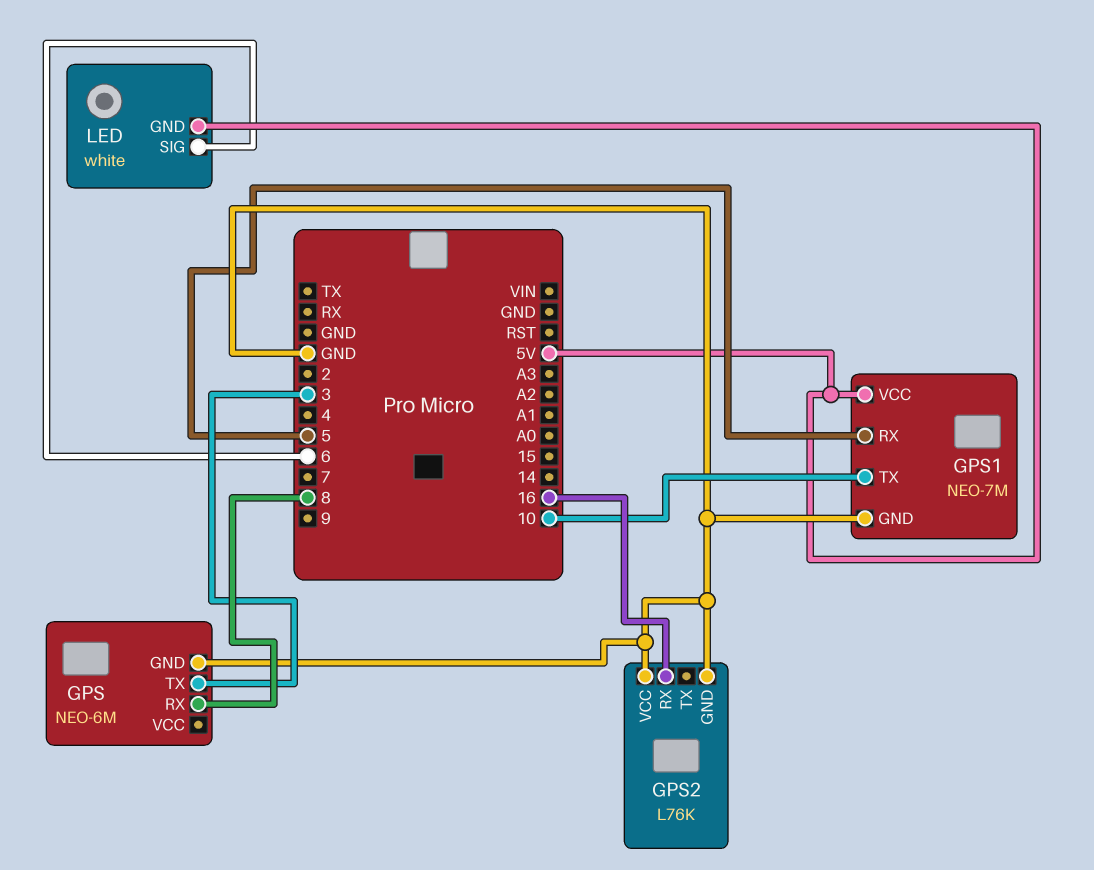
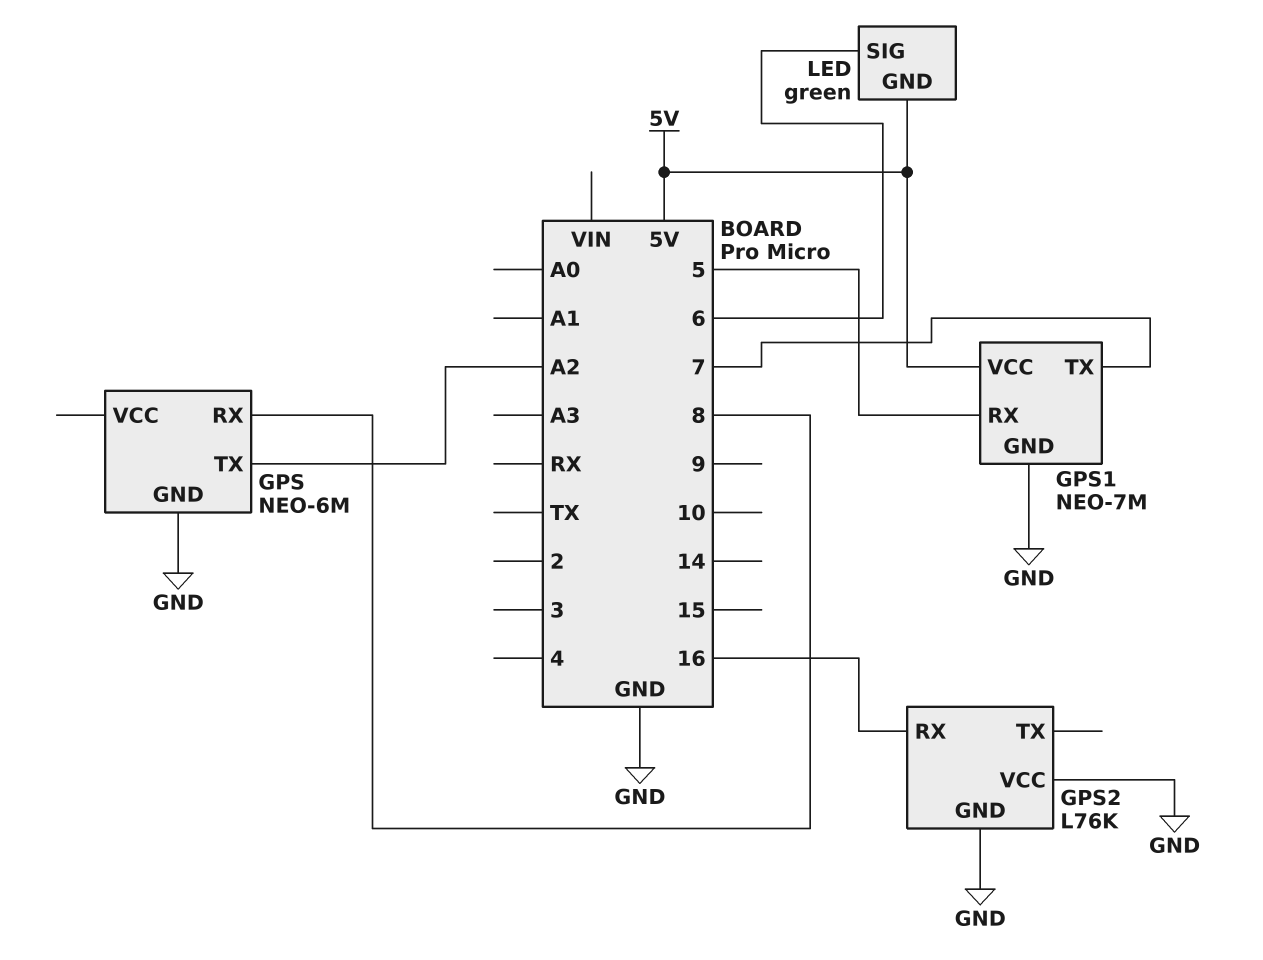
GPS pin TX: 3 -> A2
GPS1 pin TX: 10 -> 7
LED: white -> green

